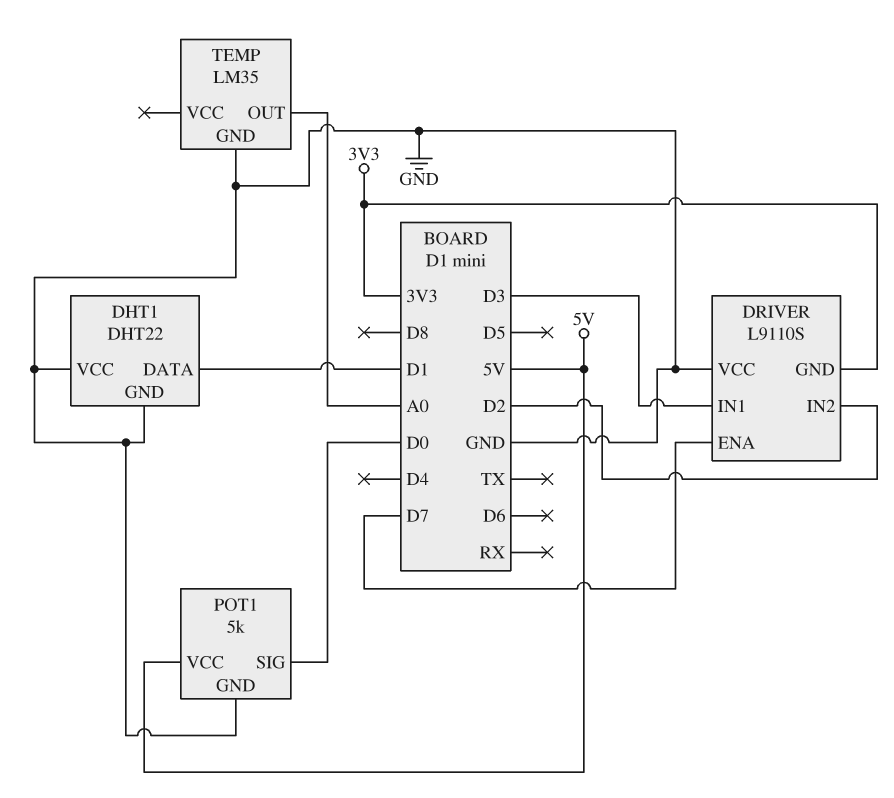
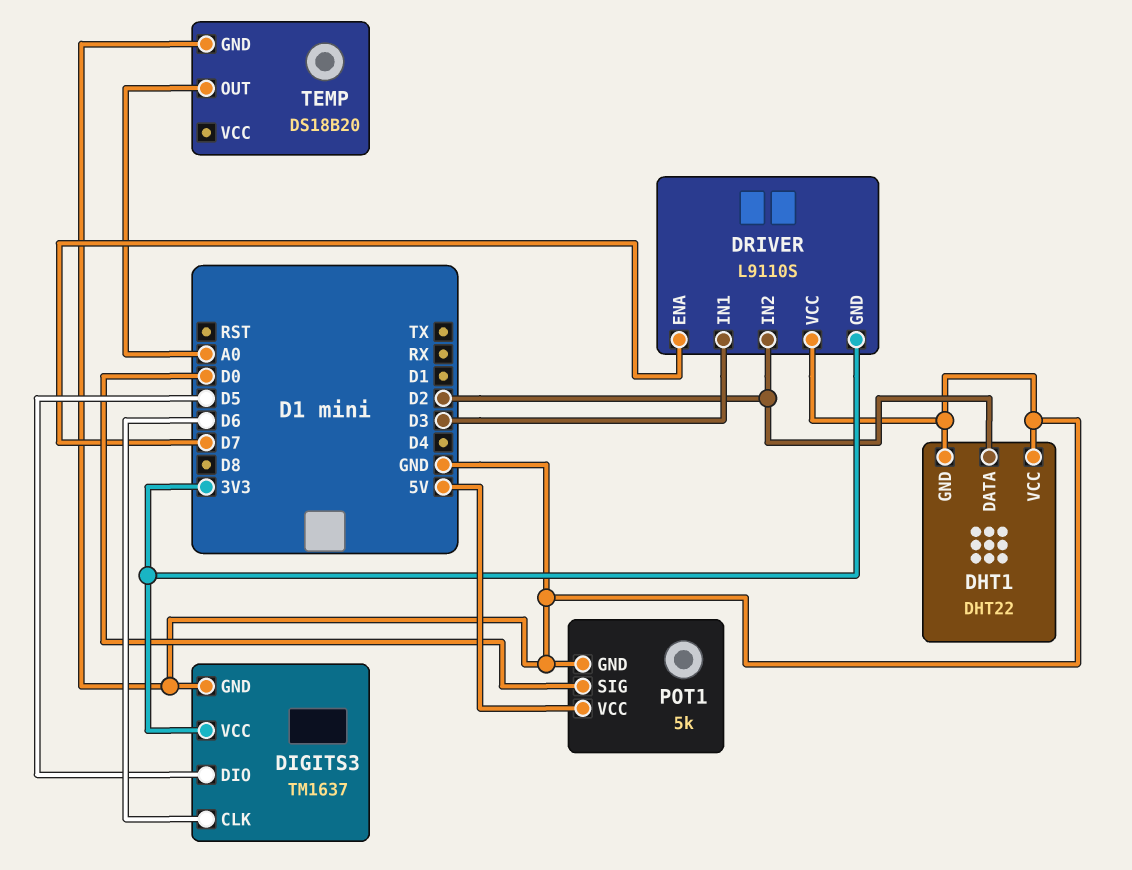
DHT1 pin DATA: D1 -> D2
DIGITS3: none -> TM1637
DIGITS3 pin CLK: none -> D6
DIGITS3 pin DIO: none -> D5
DIGITS3 pin GND: none -> GND
DIGITS3 pin VCC: none -> 3V3
TEMP: LM35 -> DS18B20

